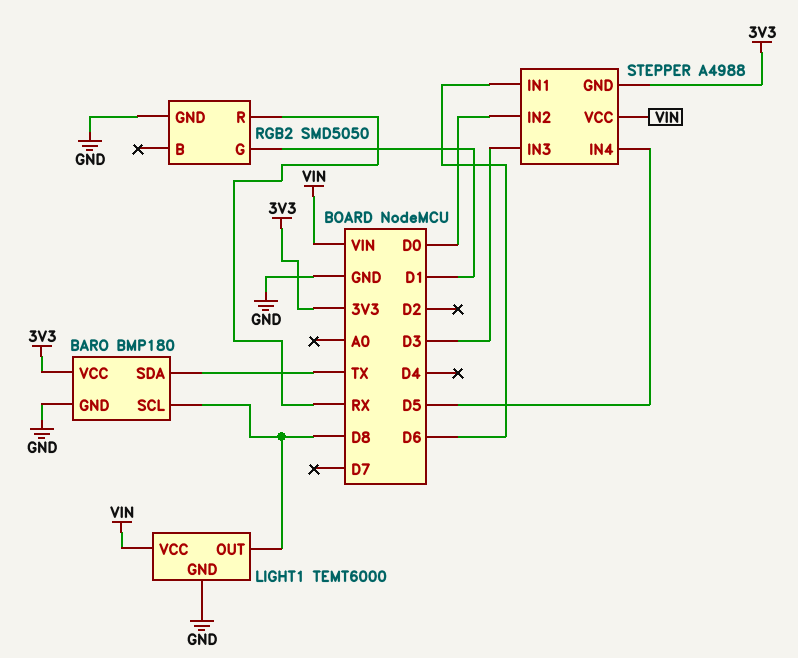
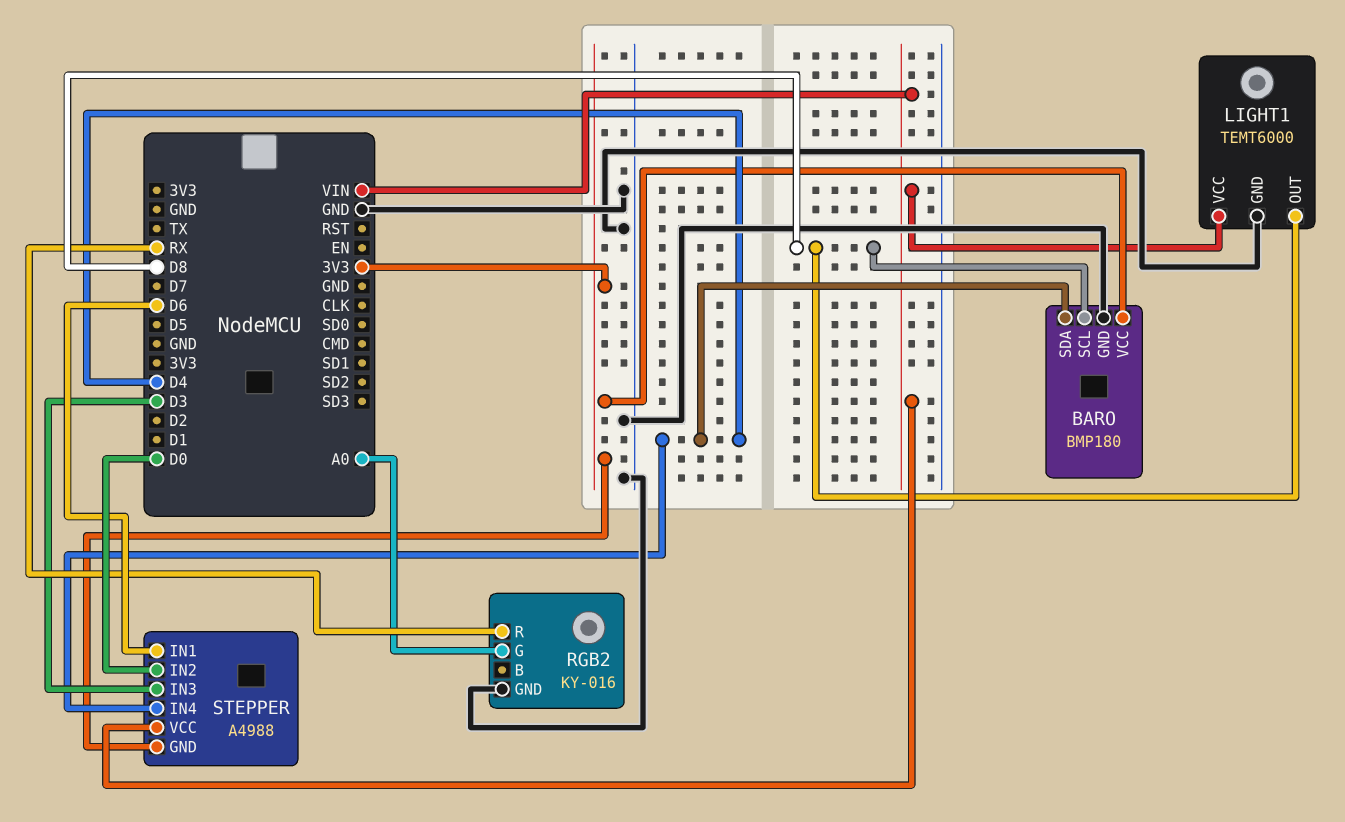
BARO pin SDA: TX -> D4
RGB2: SMD5050 -> KY-016
RGB2 pin G: D1 -> A0
STEPPER pin IN4: D5 -> D4

